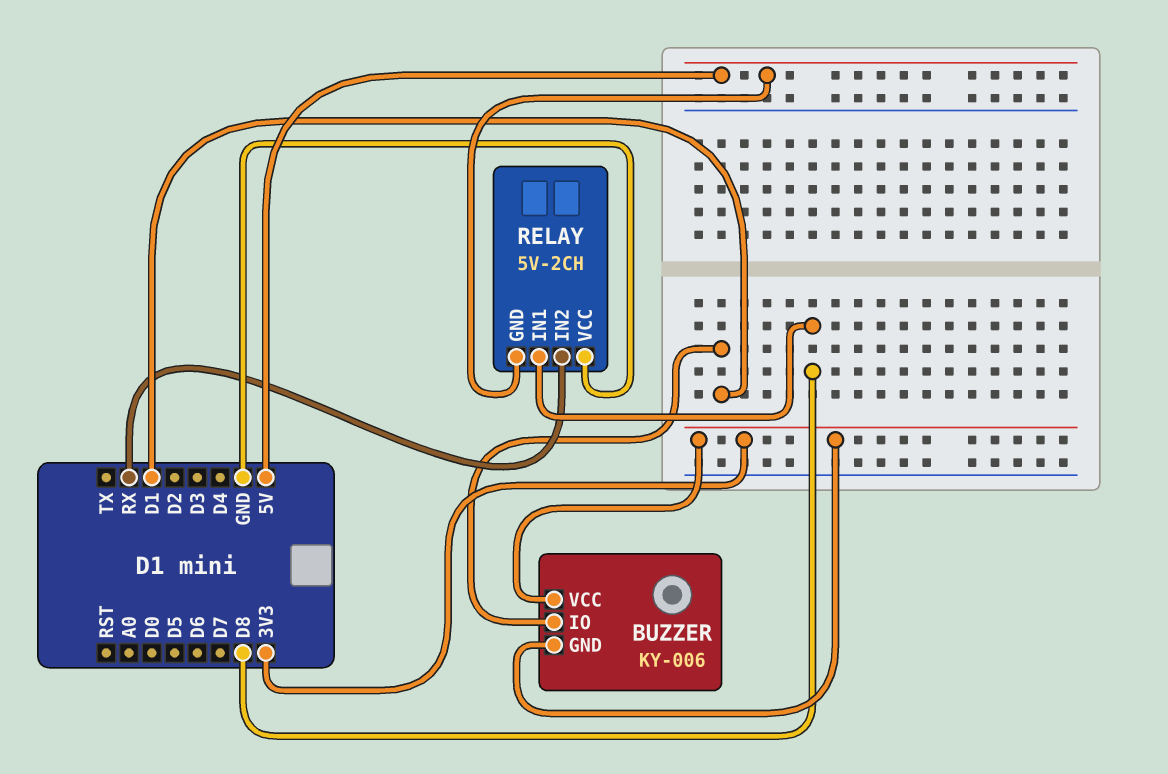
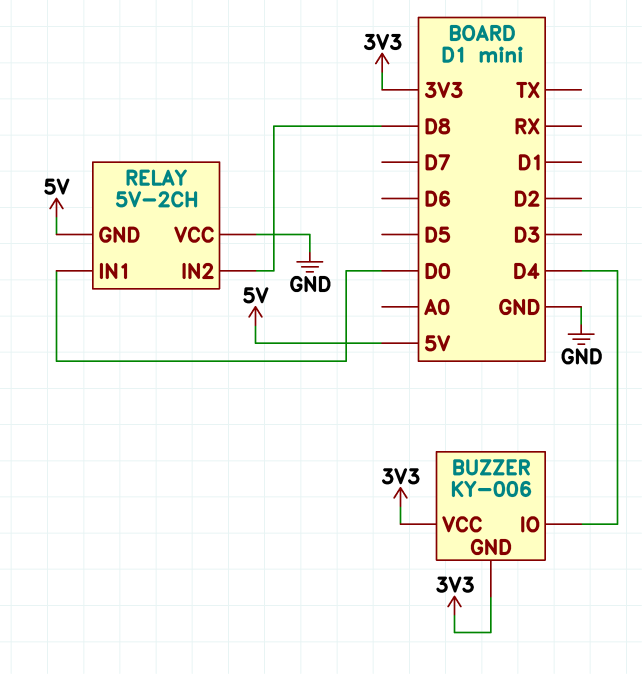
BUZZER pin IO: D1 -> D4
RELAY pin IN1: D8 -> D0
RELAY pin IN2: RX -> D8

